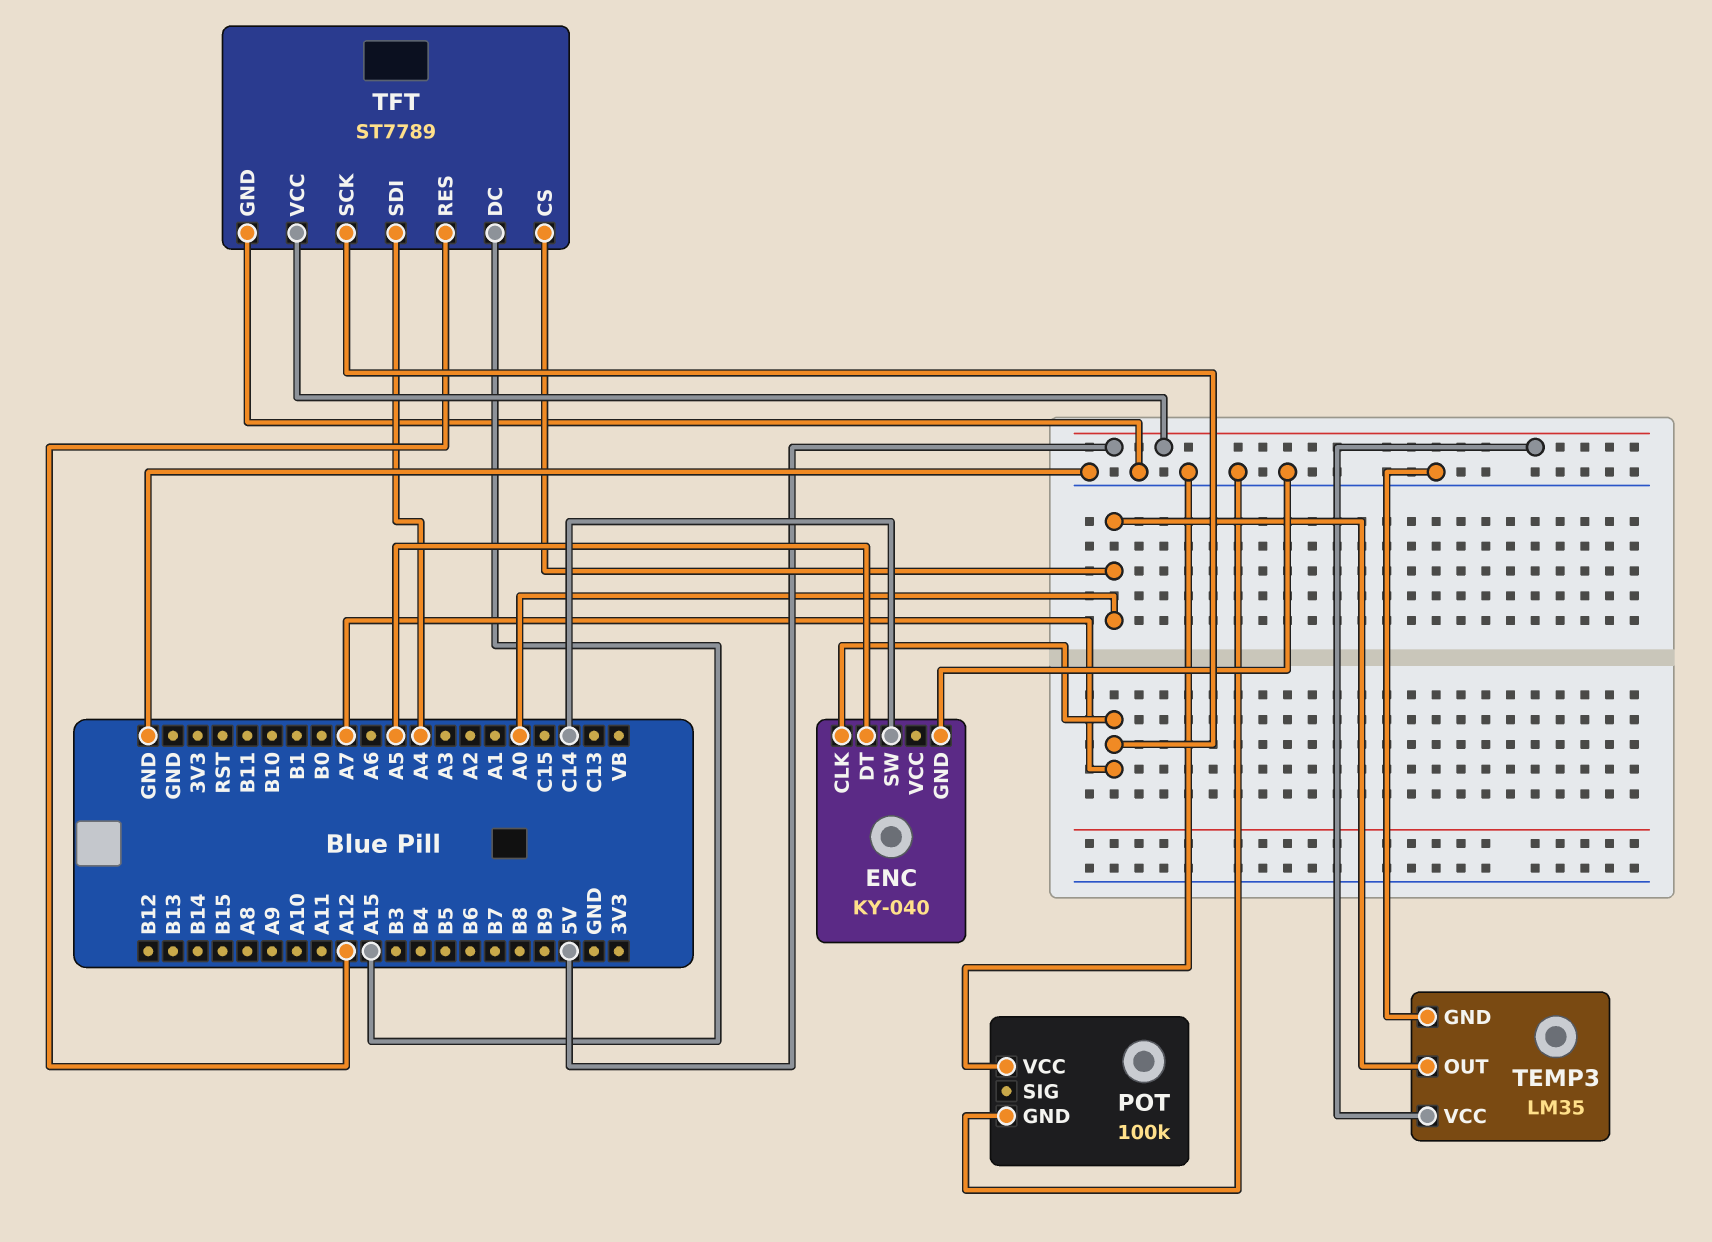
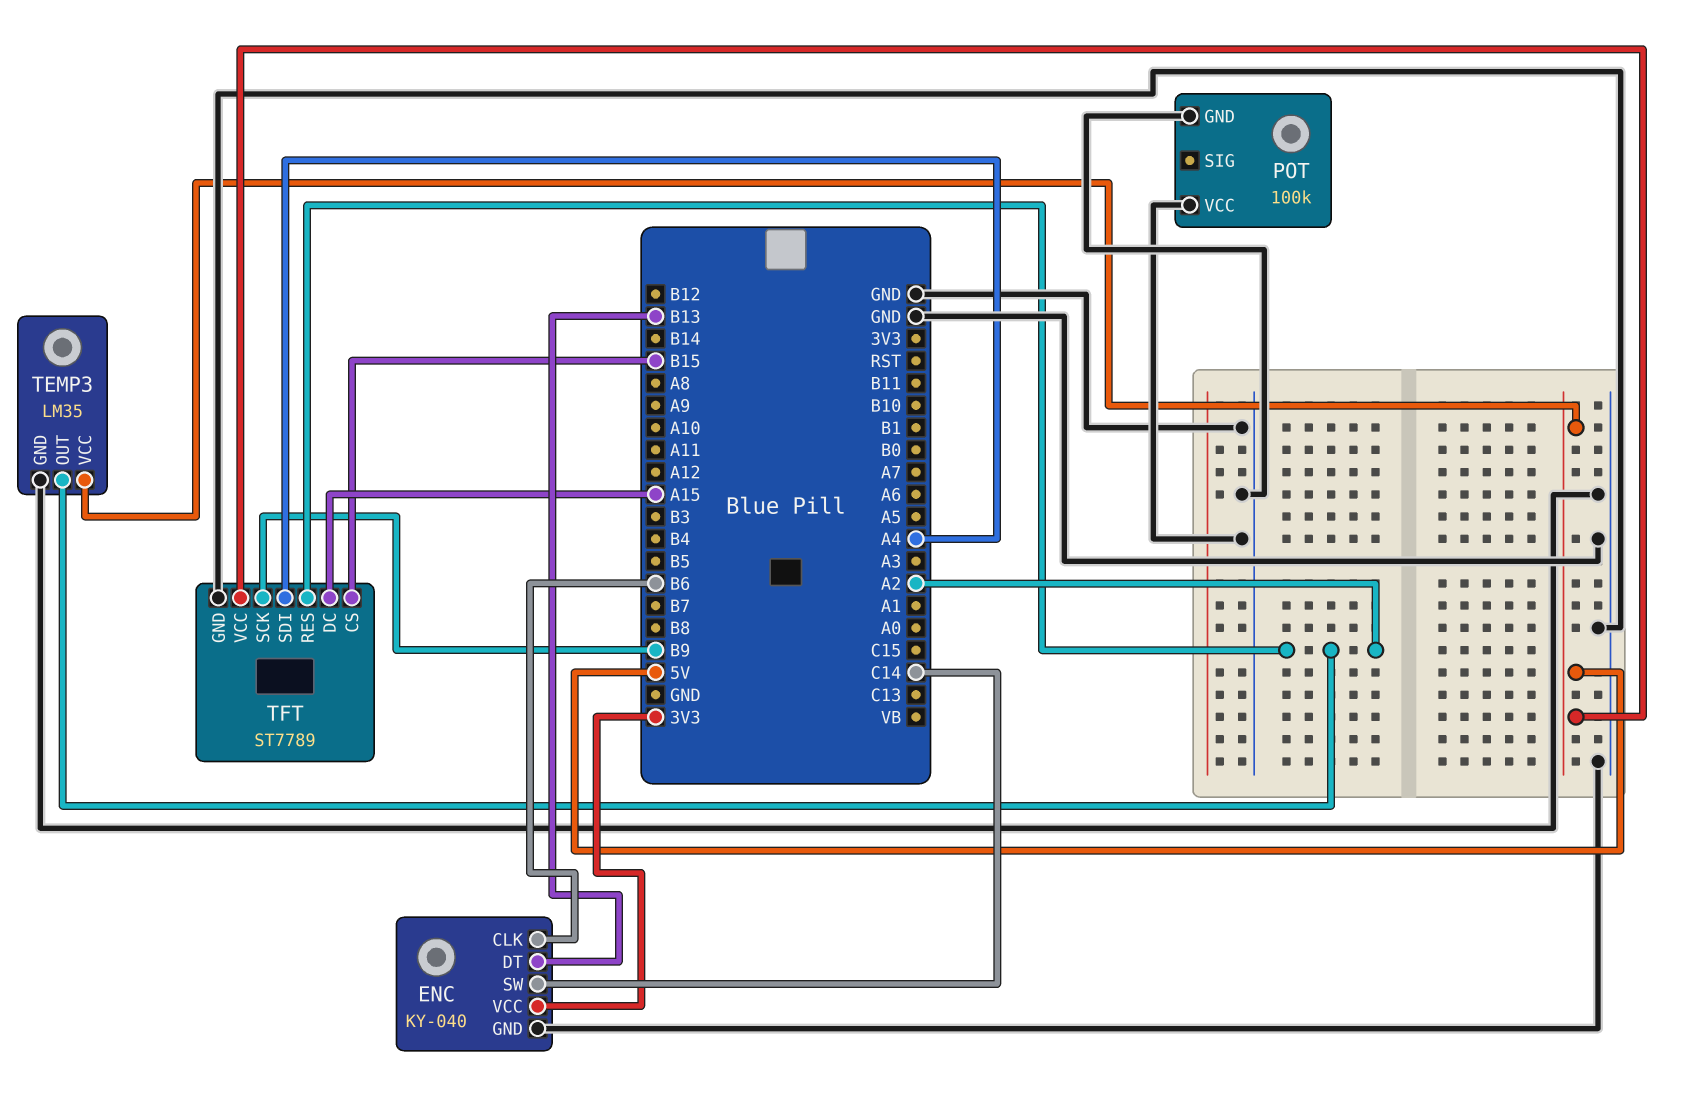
ENC pin CLK: A7 -> B6
ENC pin DT: A5 -> B13
ENC pin VCC: none -> 3V3
TEMP3 pin OUT: A0 -> A2
TFT pin CS: A0 -> B15
TFT pin RES: A12 -> A2
TFT pin SCK: A7 -> B9

